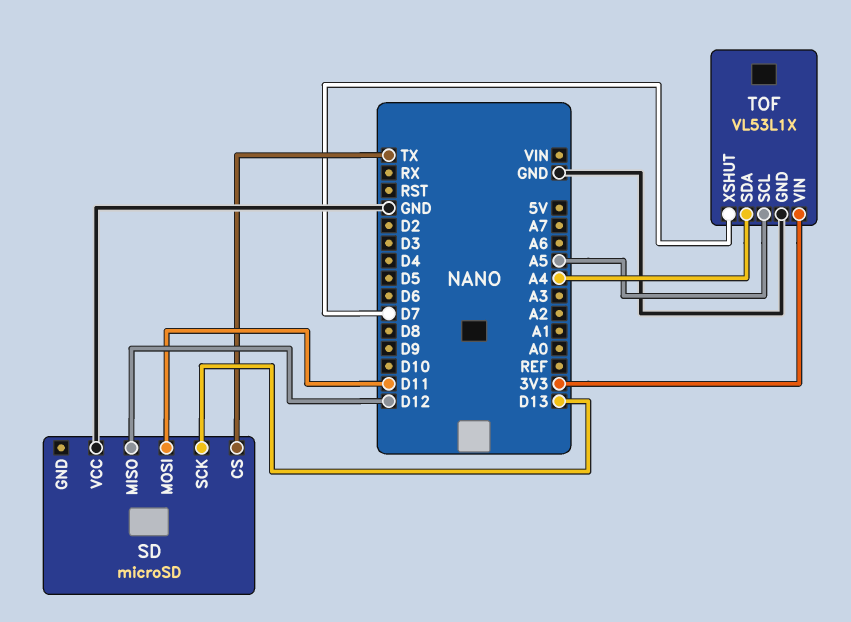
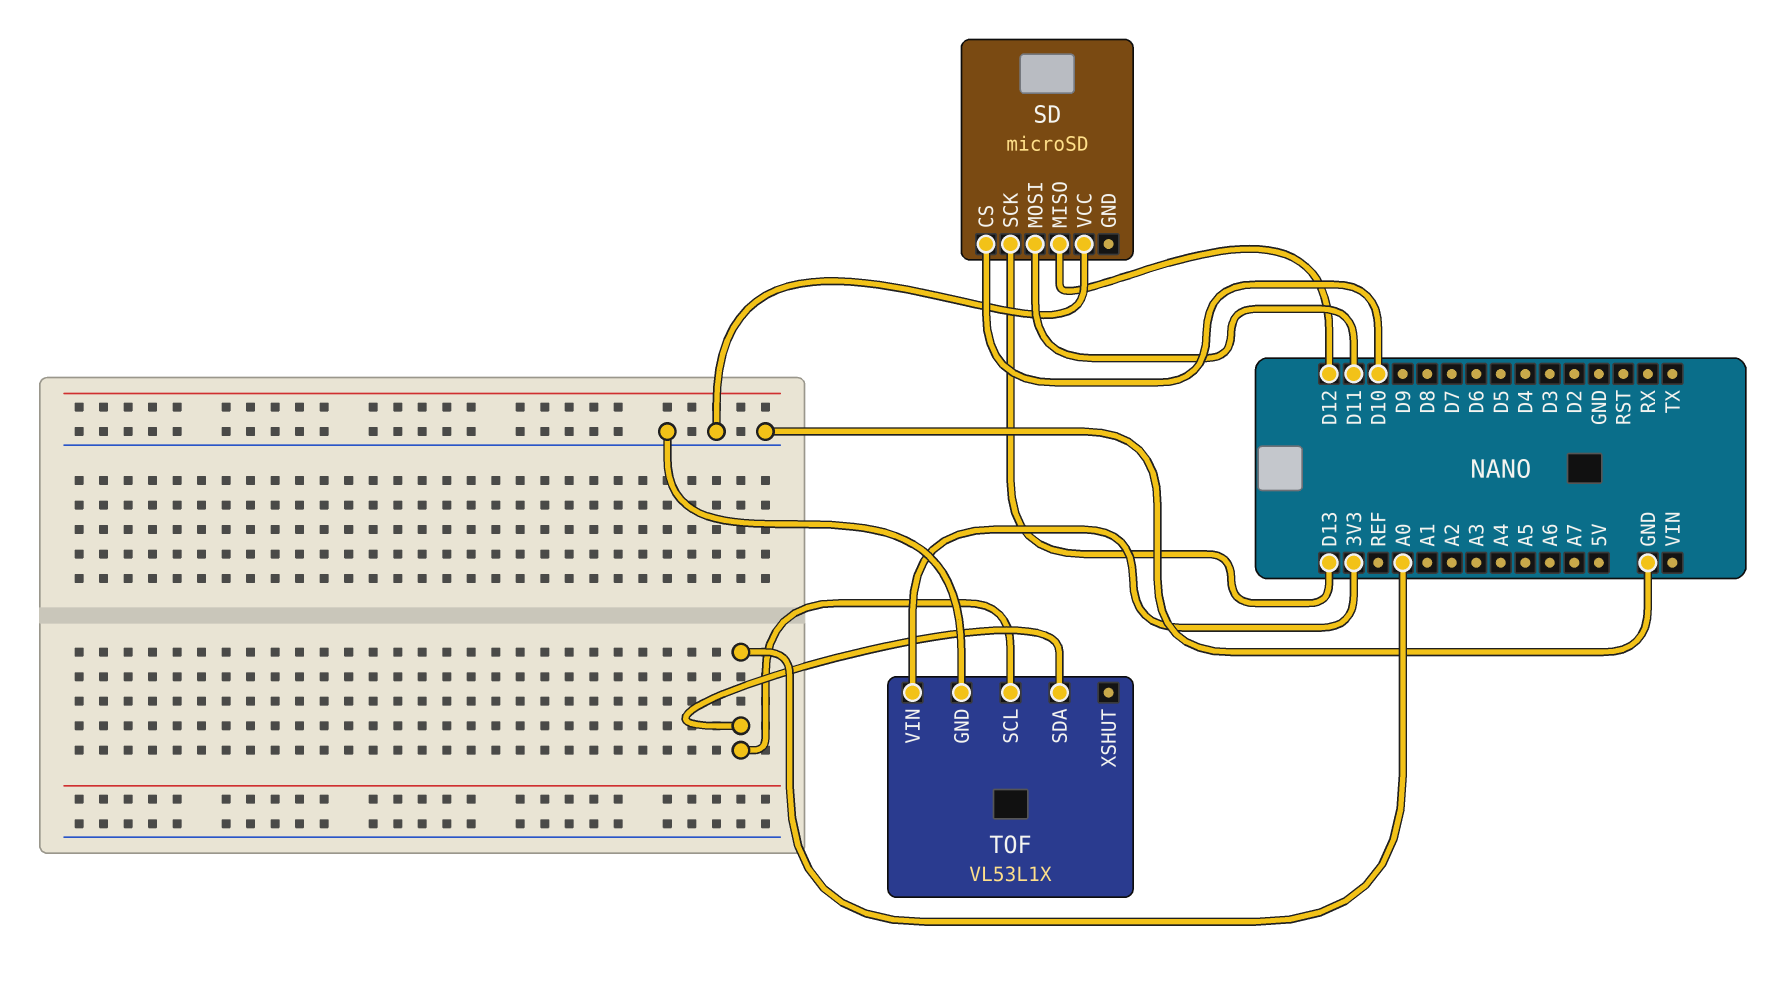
SD pin CS: TX -> D10
TOF pin SCL: A5 -> A0
TOF pin SDA: A4 -> A0
TOF pin XSHUT: D7 -> none

